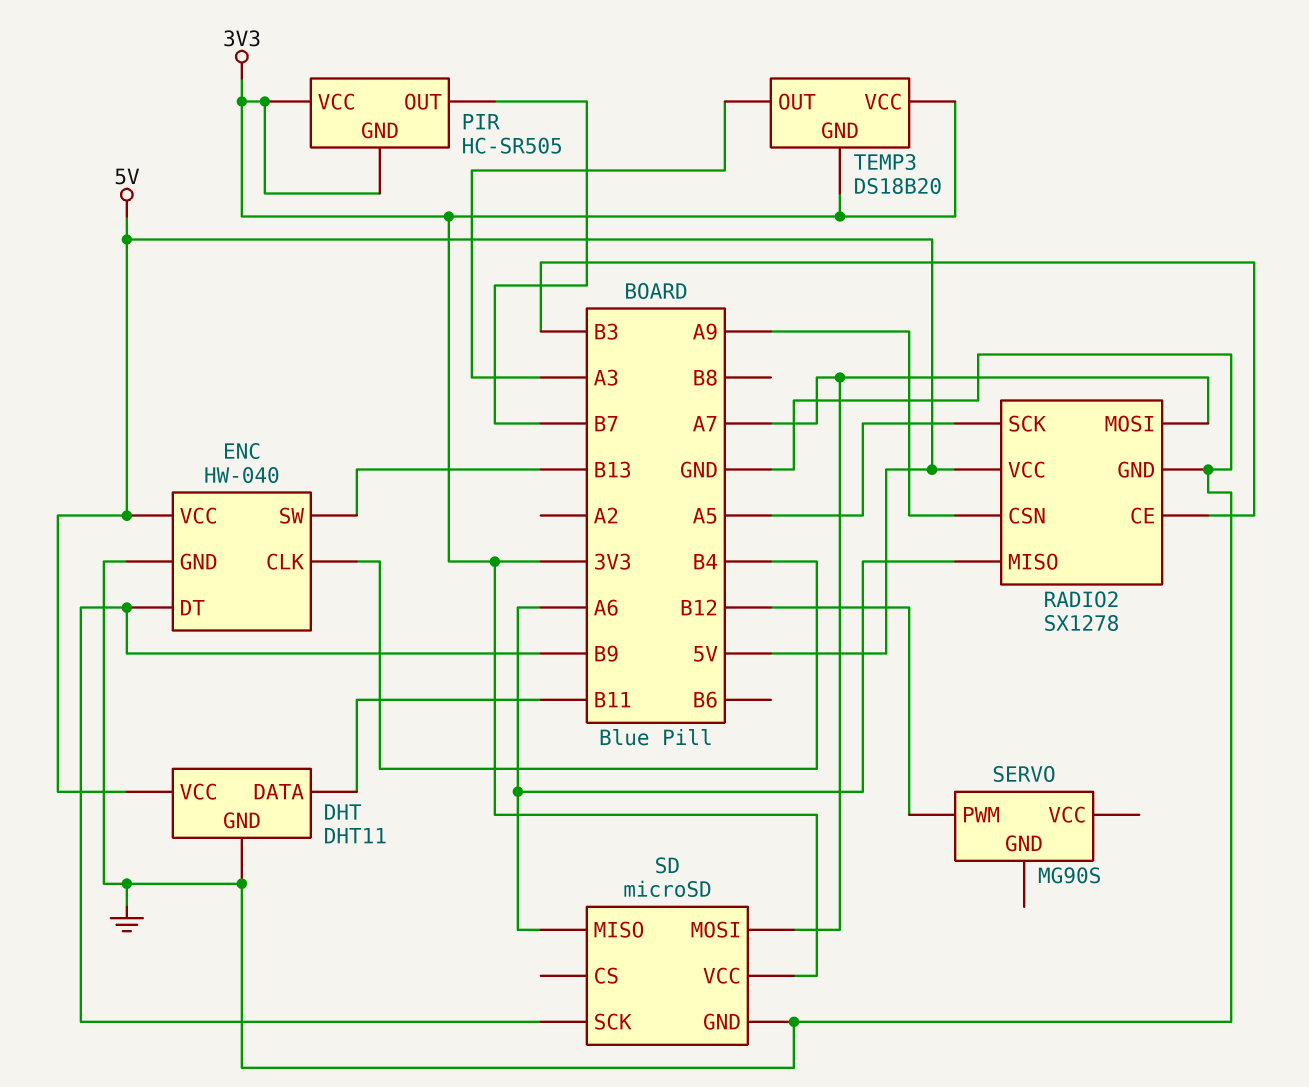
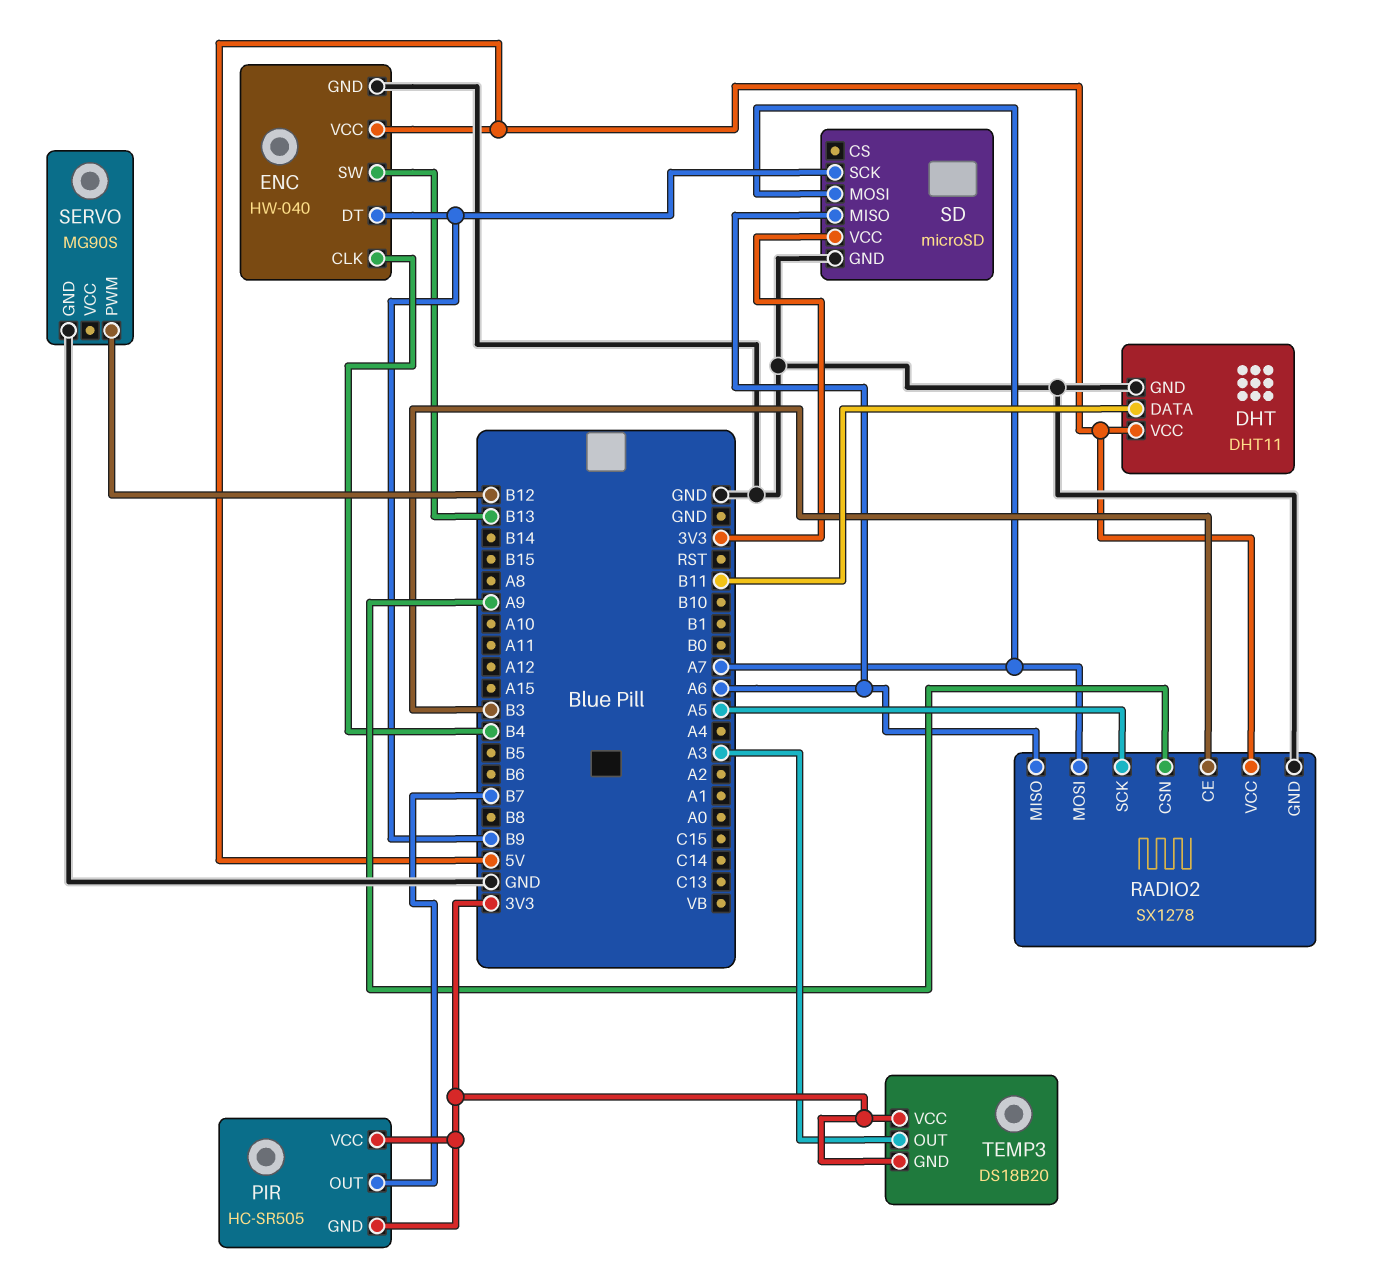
SERVO pin GND: none -> GND

